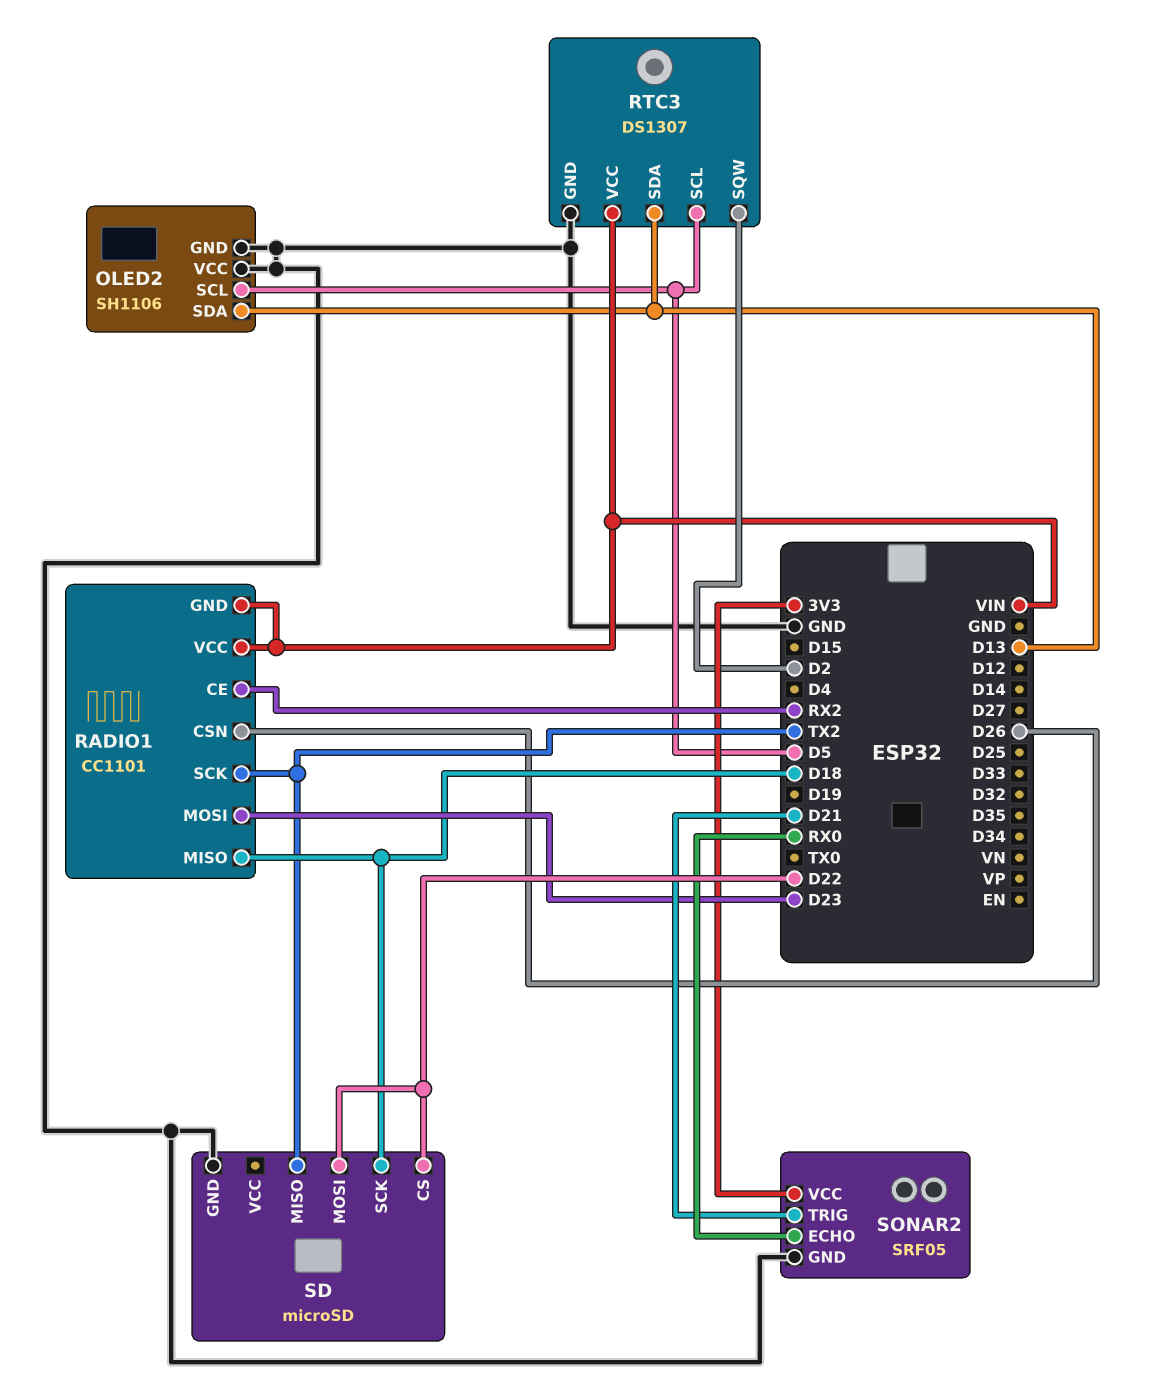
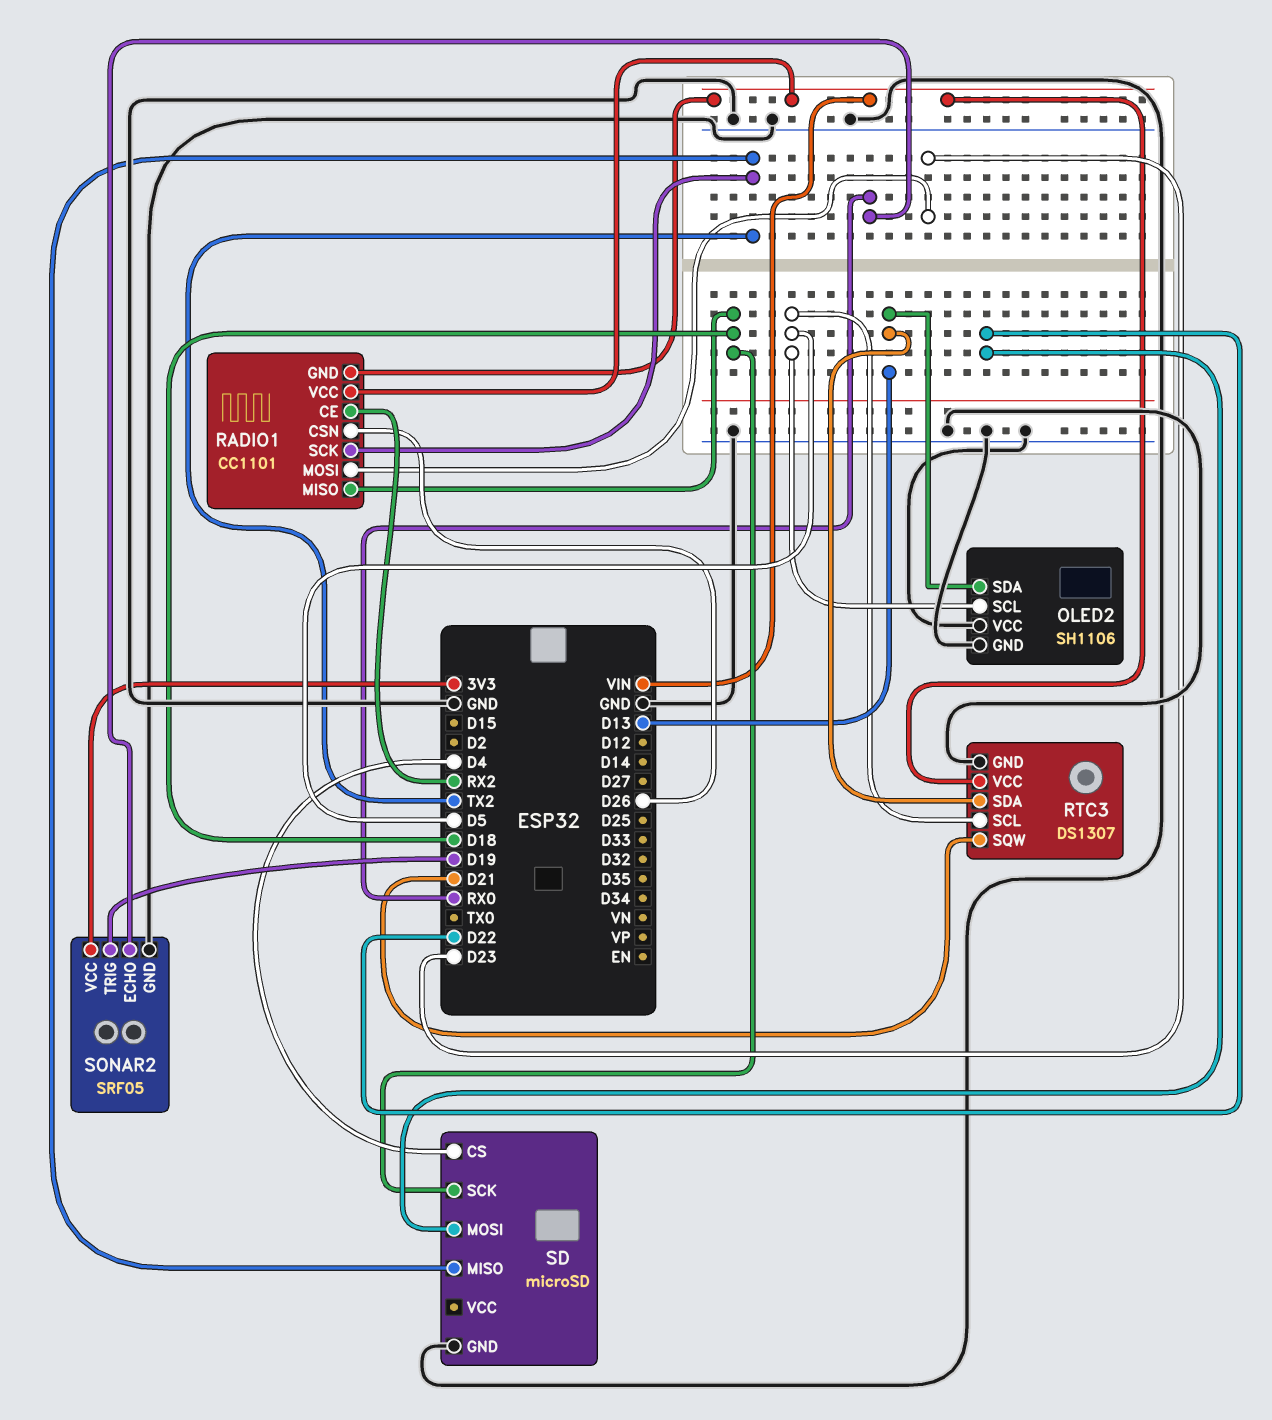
RTC3 pin SQW: D2 -> D21
SD pin CS: D22 -> D4
SONAR2 pin TRIG: D21 -> D19

